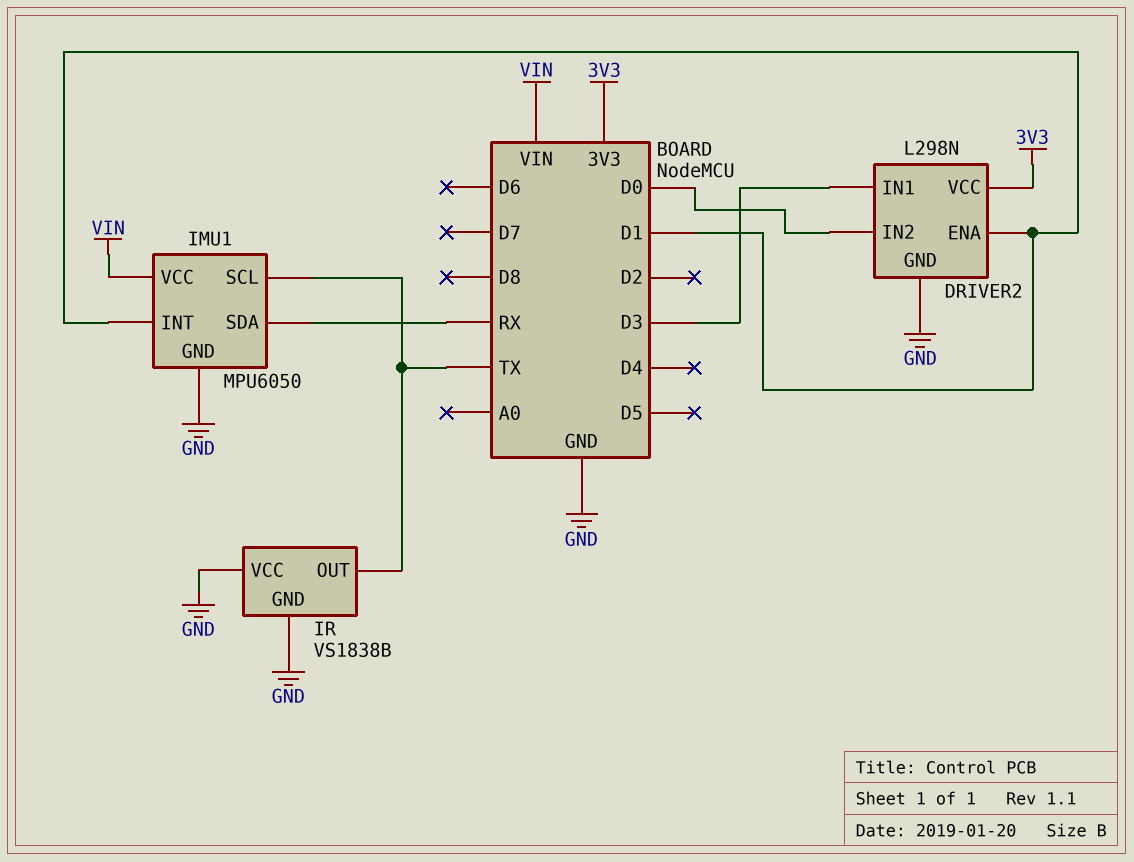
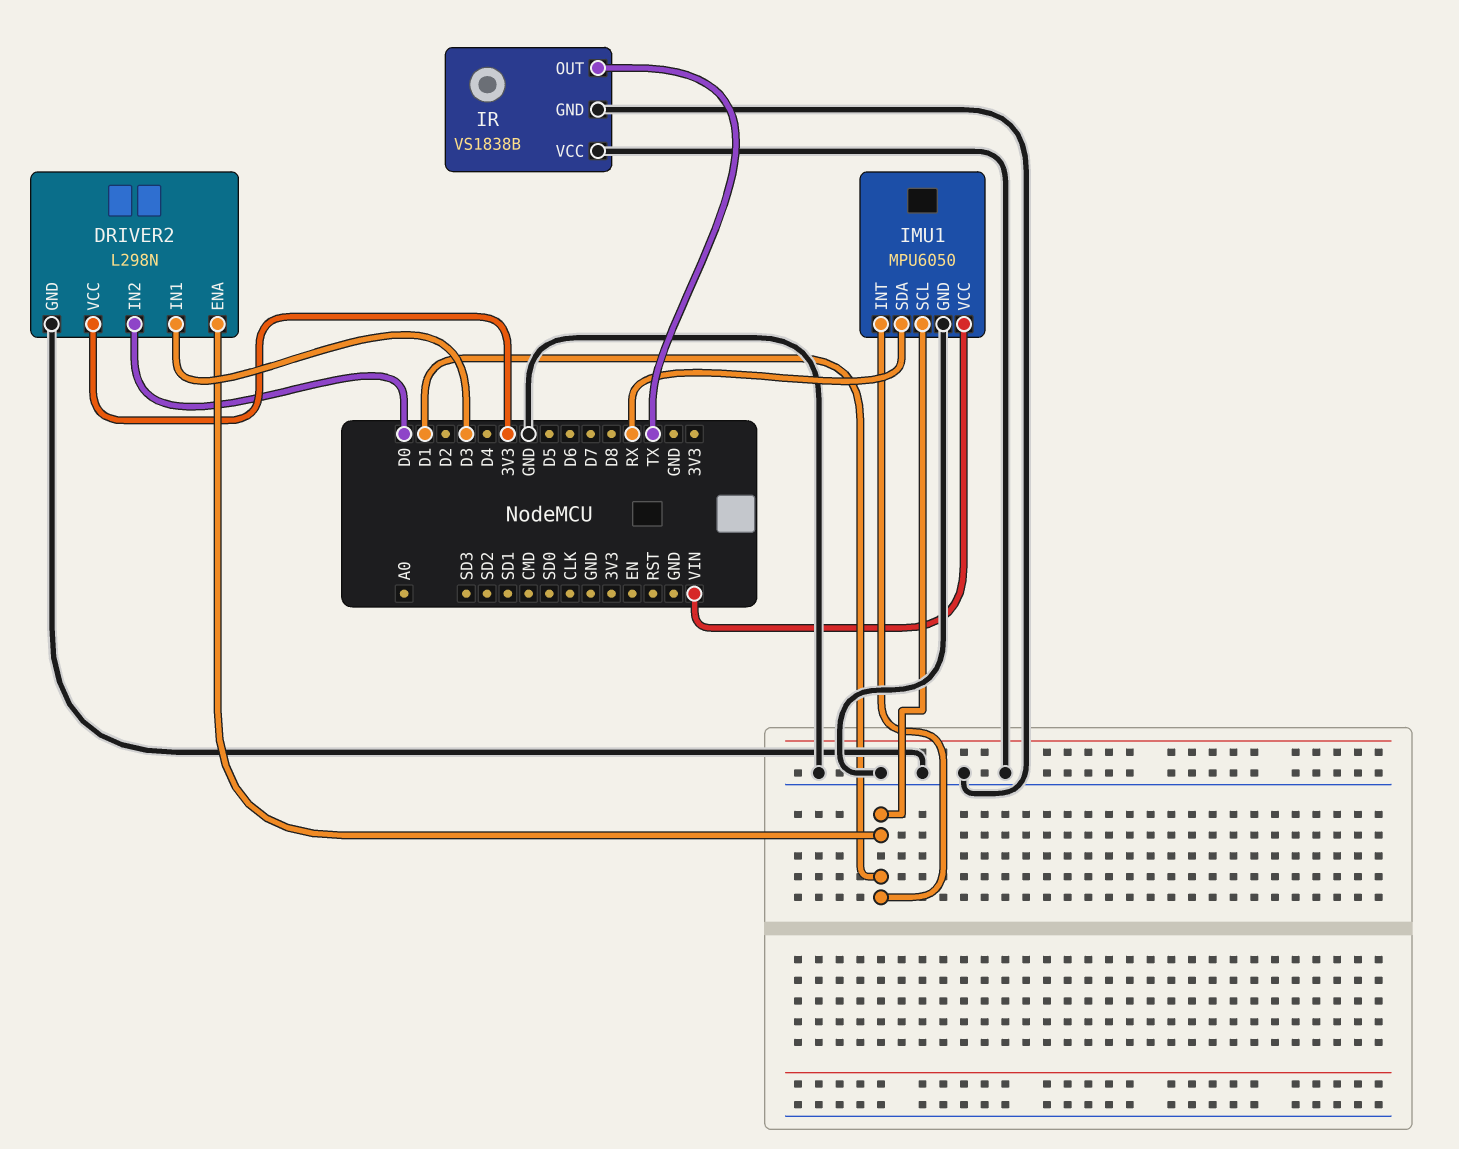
IMU1 pin SCL: TX -> D1

